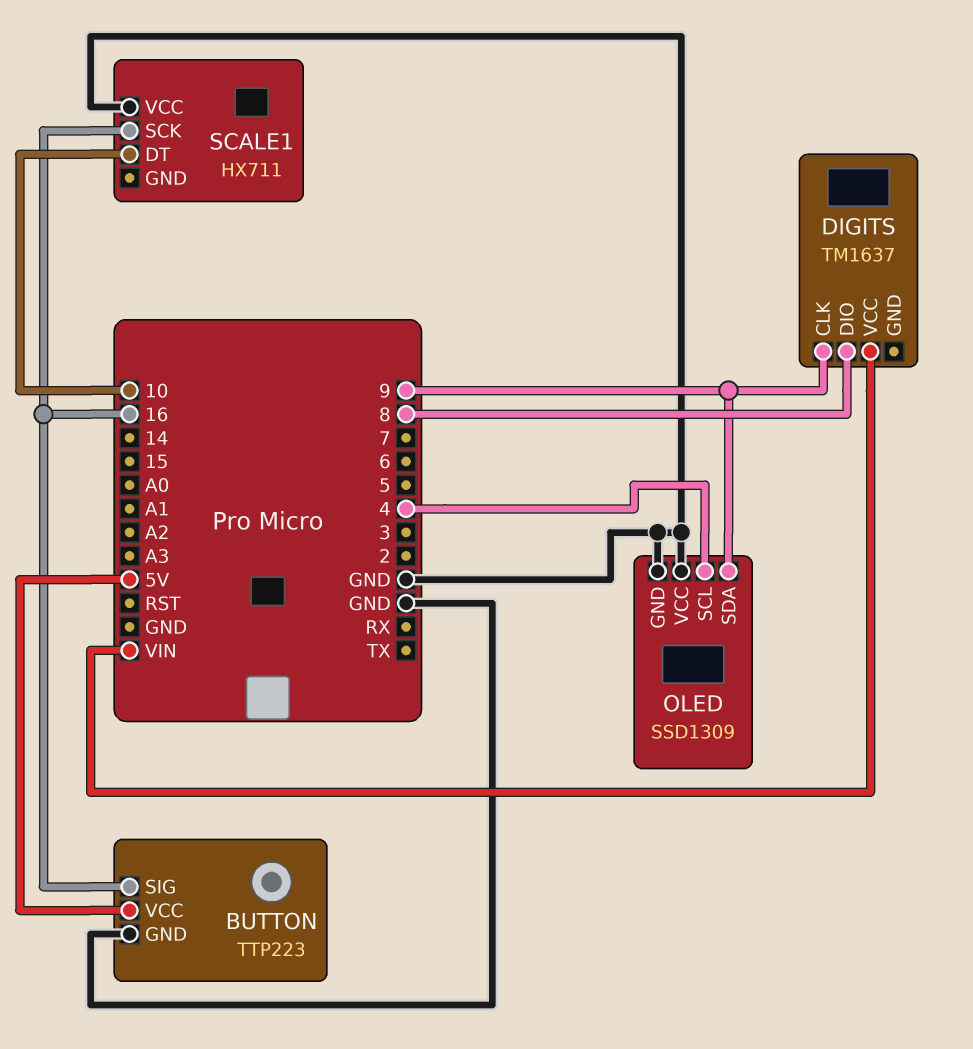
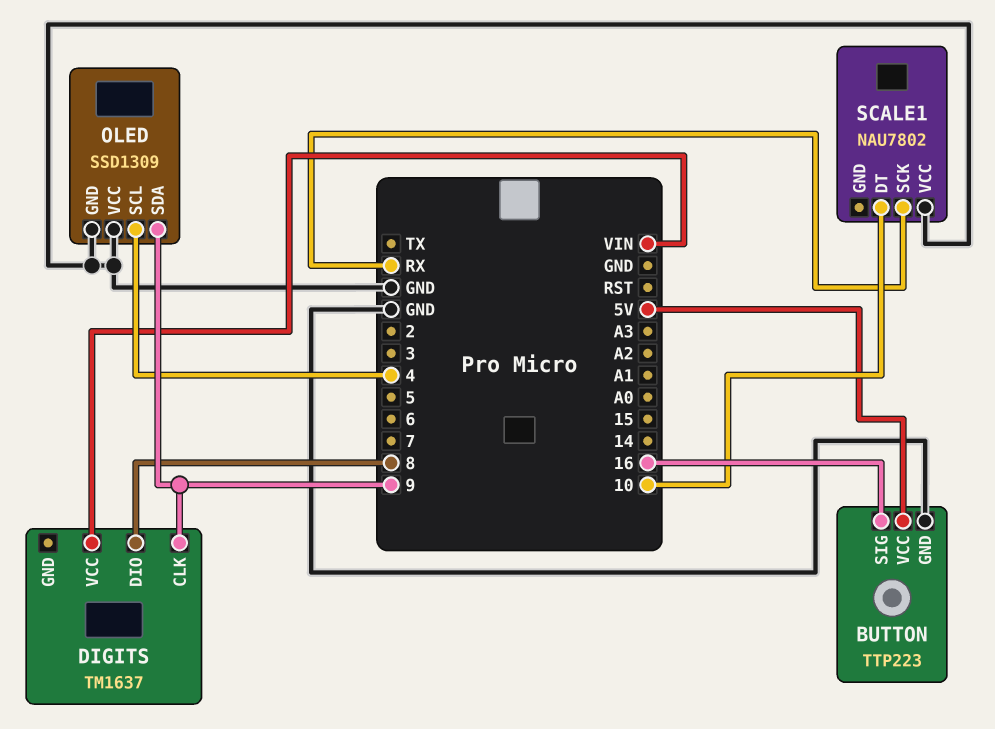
SCALE1: HX711 -> NAU7802
SCALE1 pin SCK: 16 -> RX

